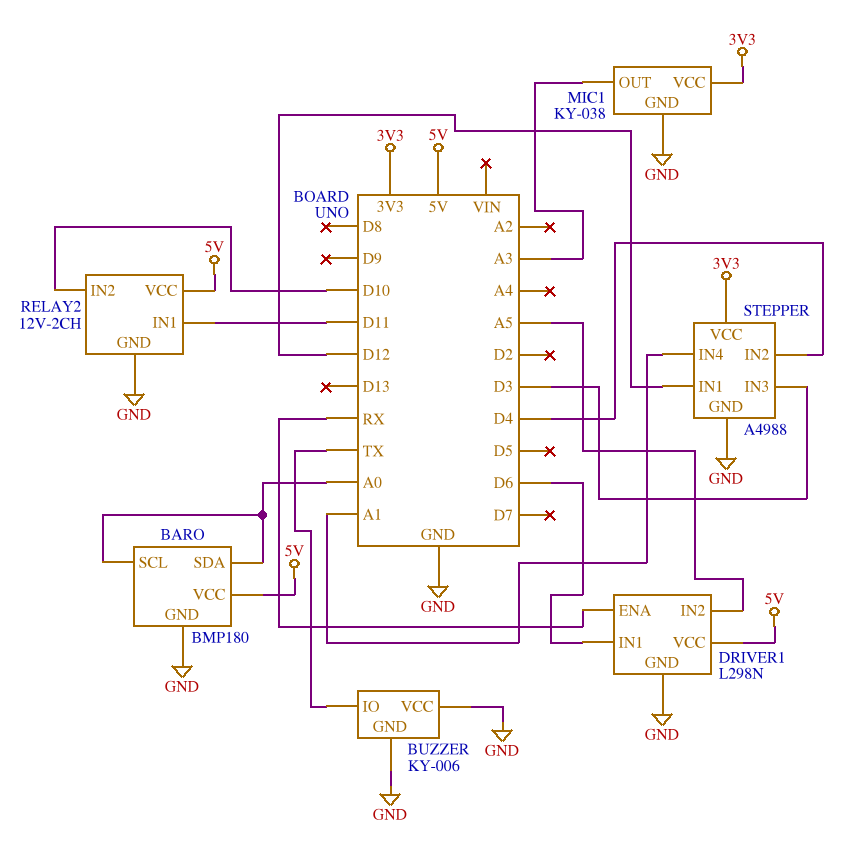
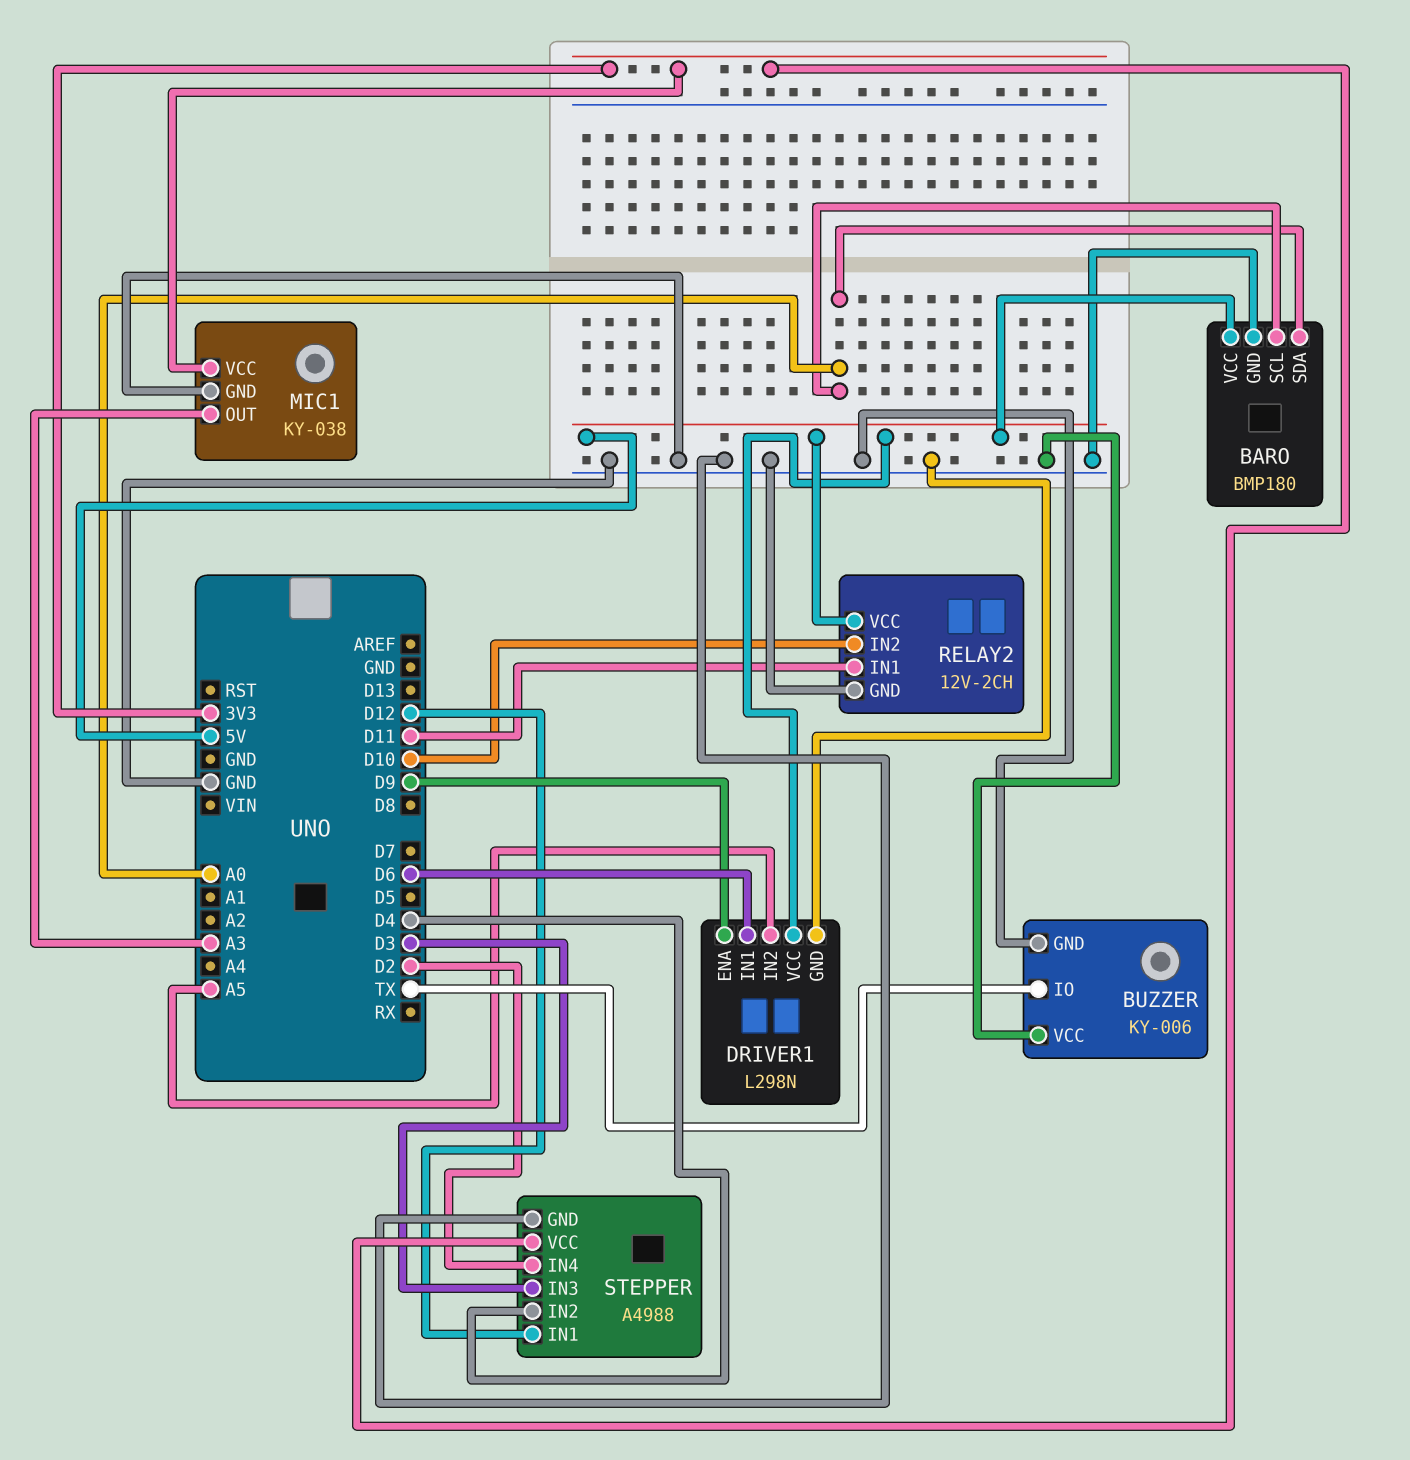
DRIVER1 pin ENA: RX -> D9
STEPPER pin IN4: A1 -> D2

